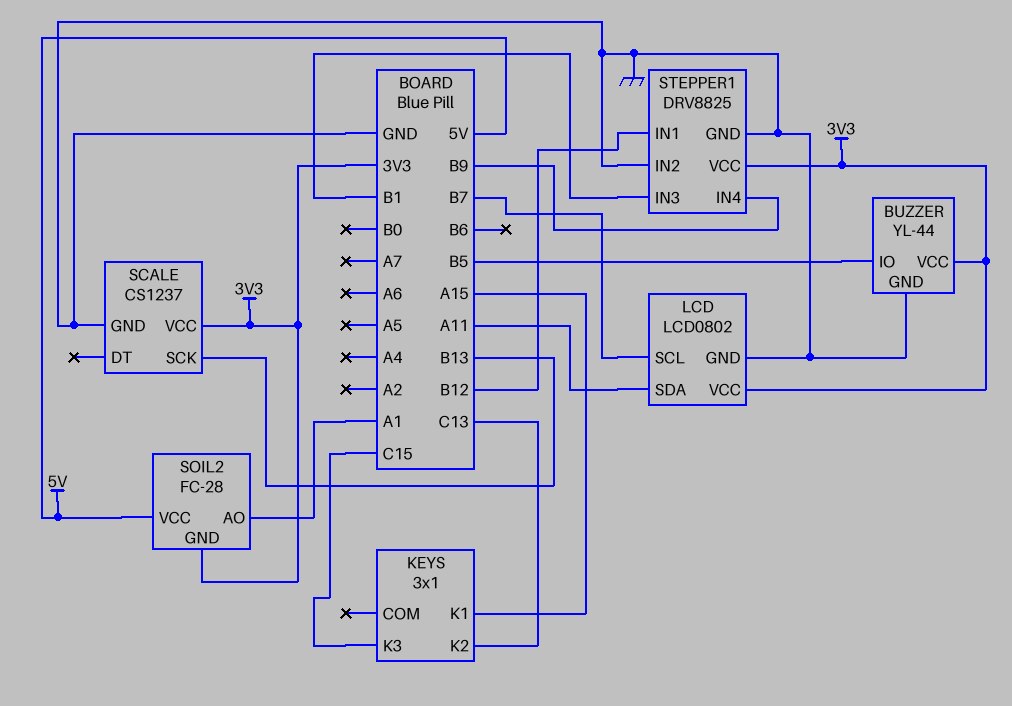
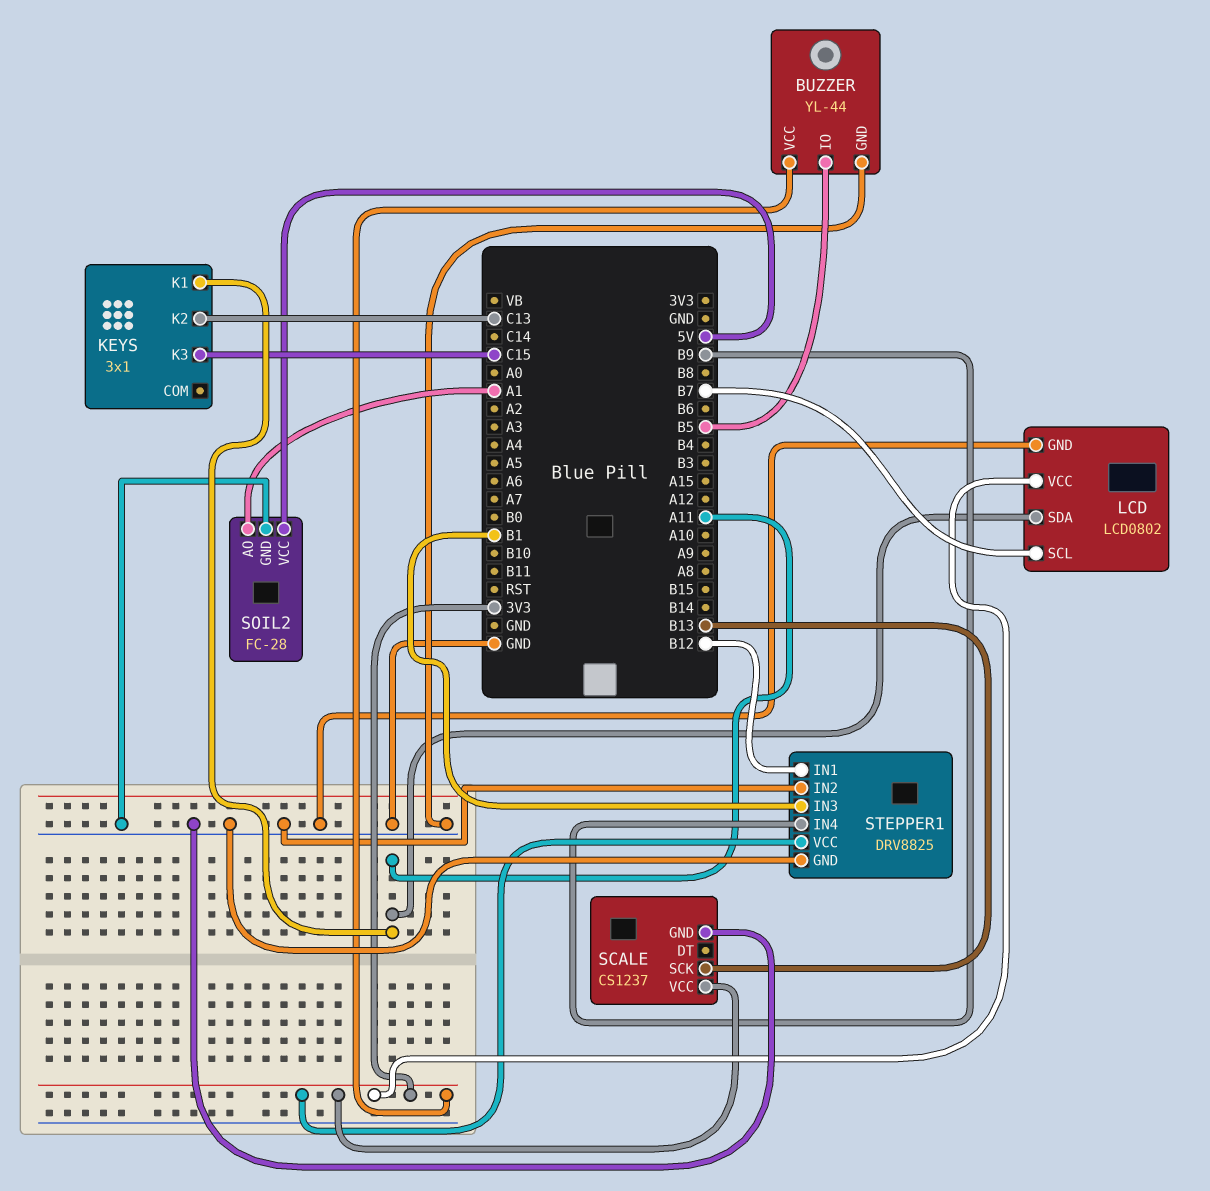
KEYS pin K1: A15 -> A11
SOIL2 pin GND: 3V3 -> GND

